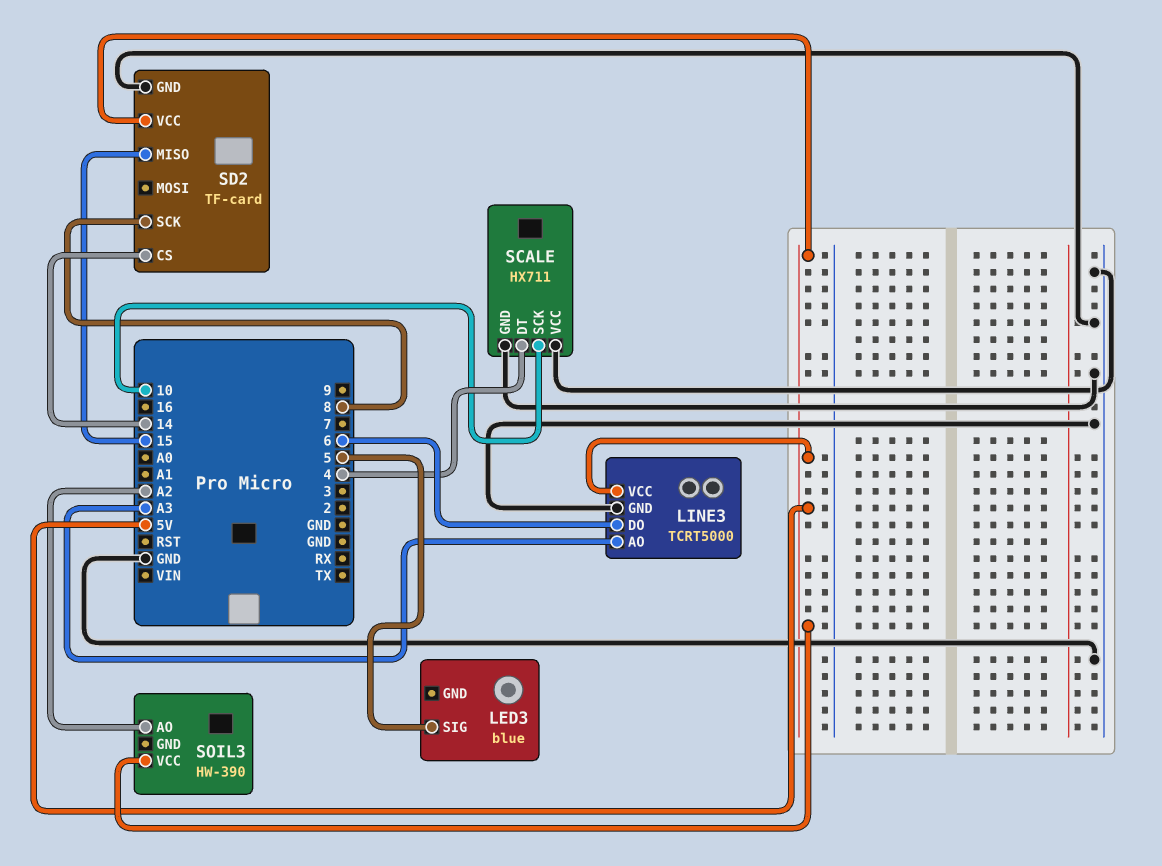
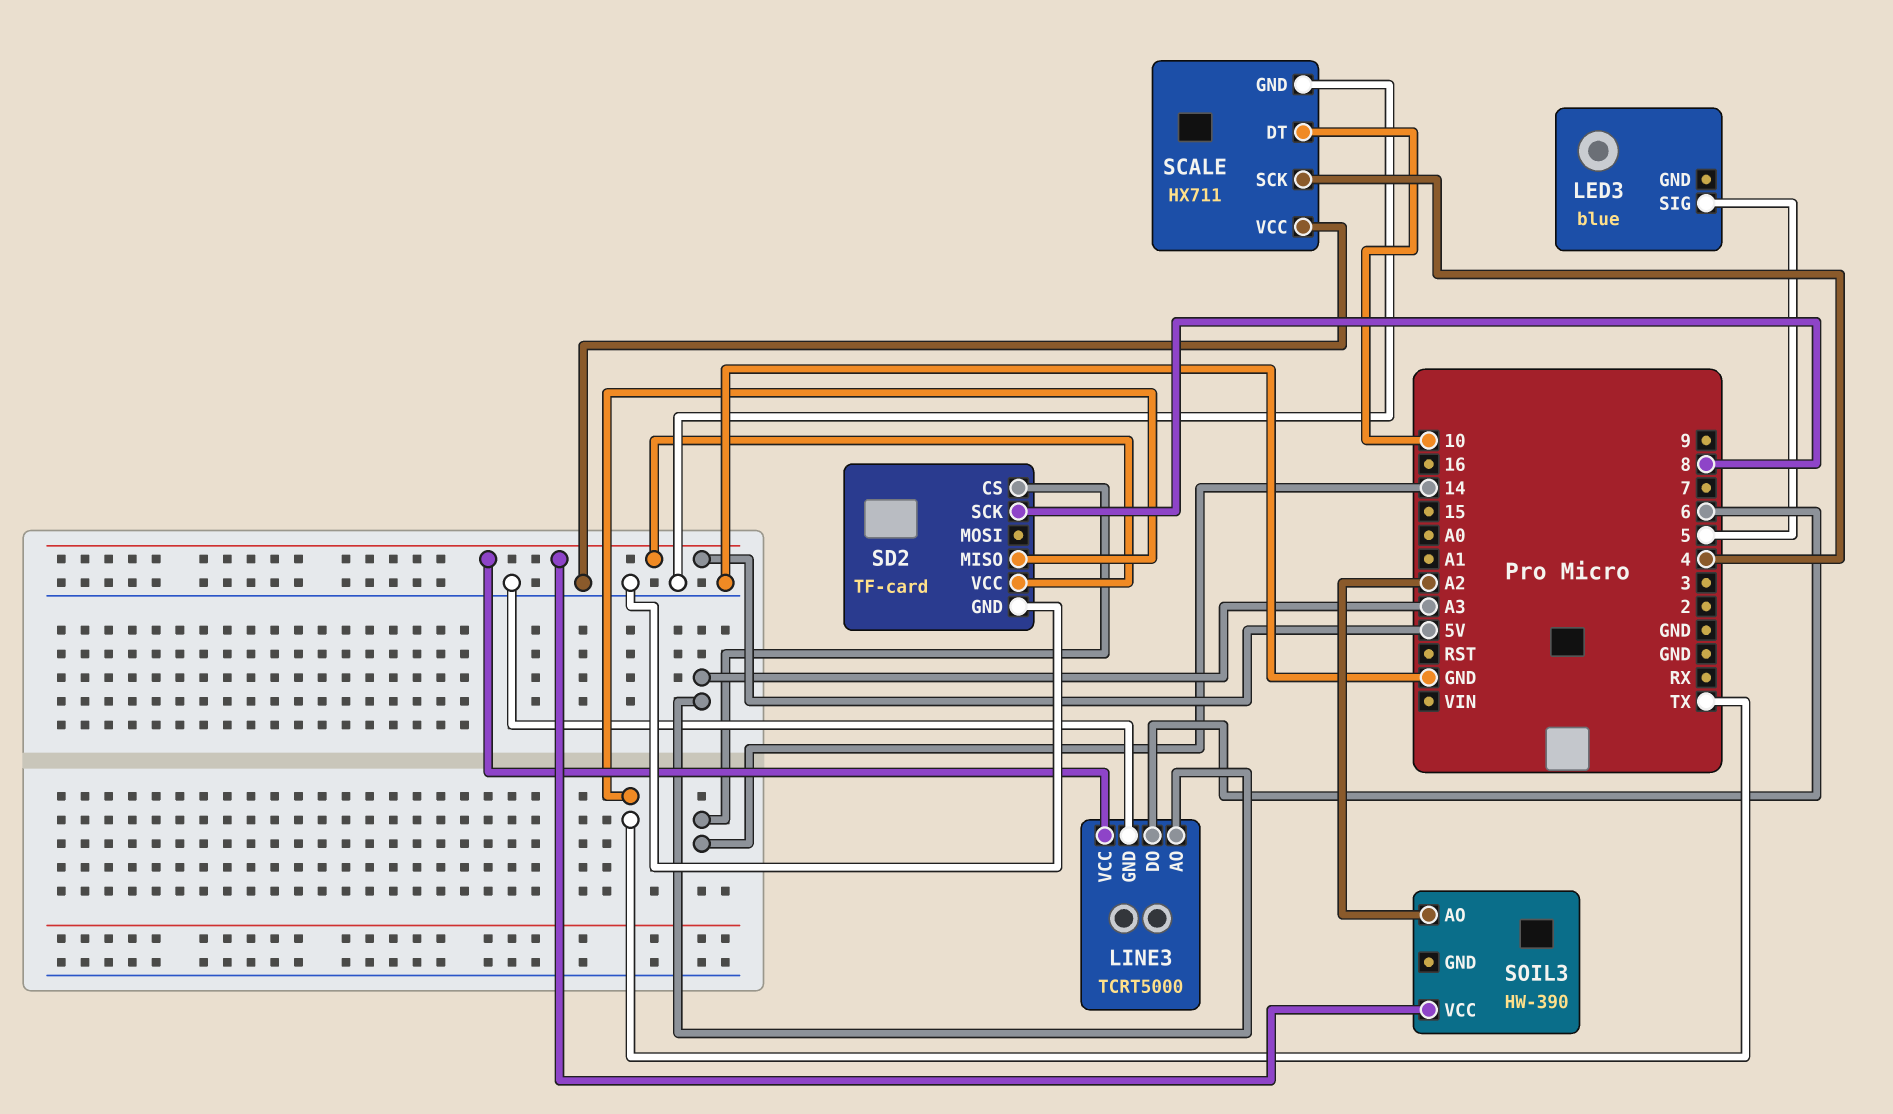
SCALE pin DT: 4 -> 10
SCALE pin SCK: 10 -> 4
SD2 pin MISO: 15 -> TX

